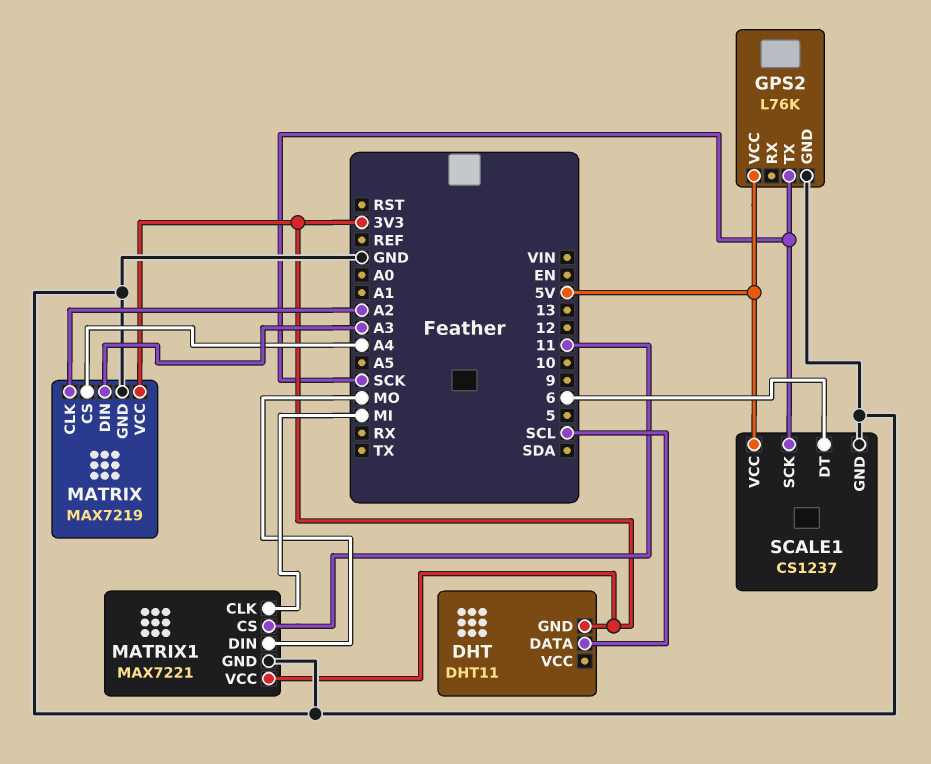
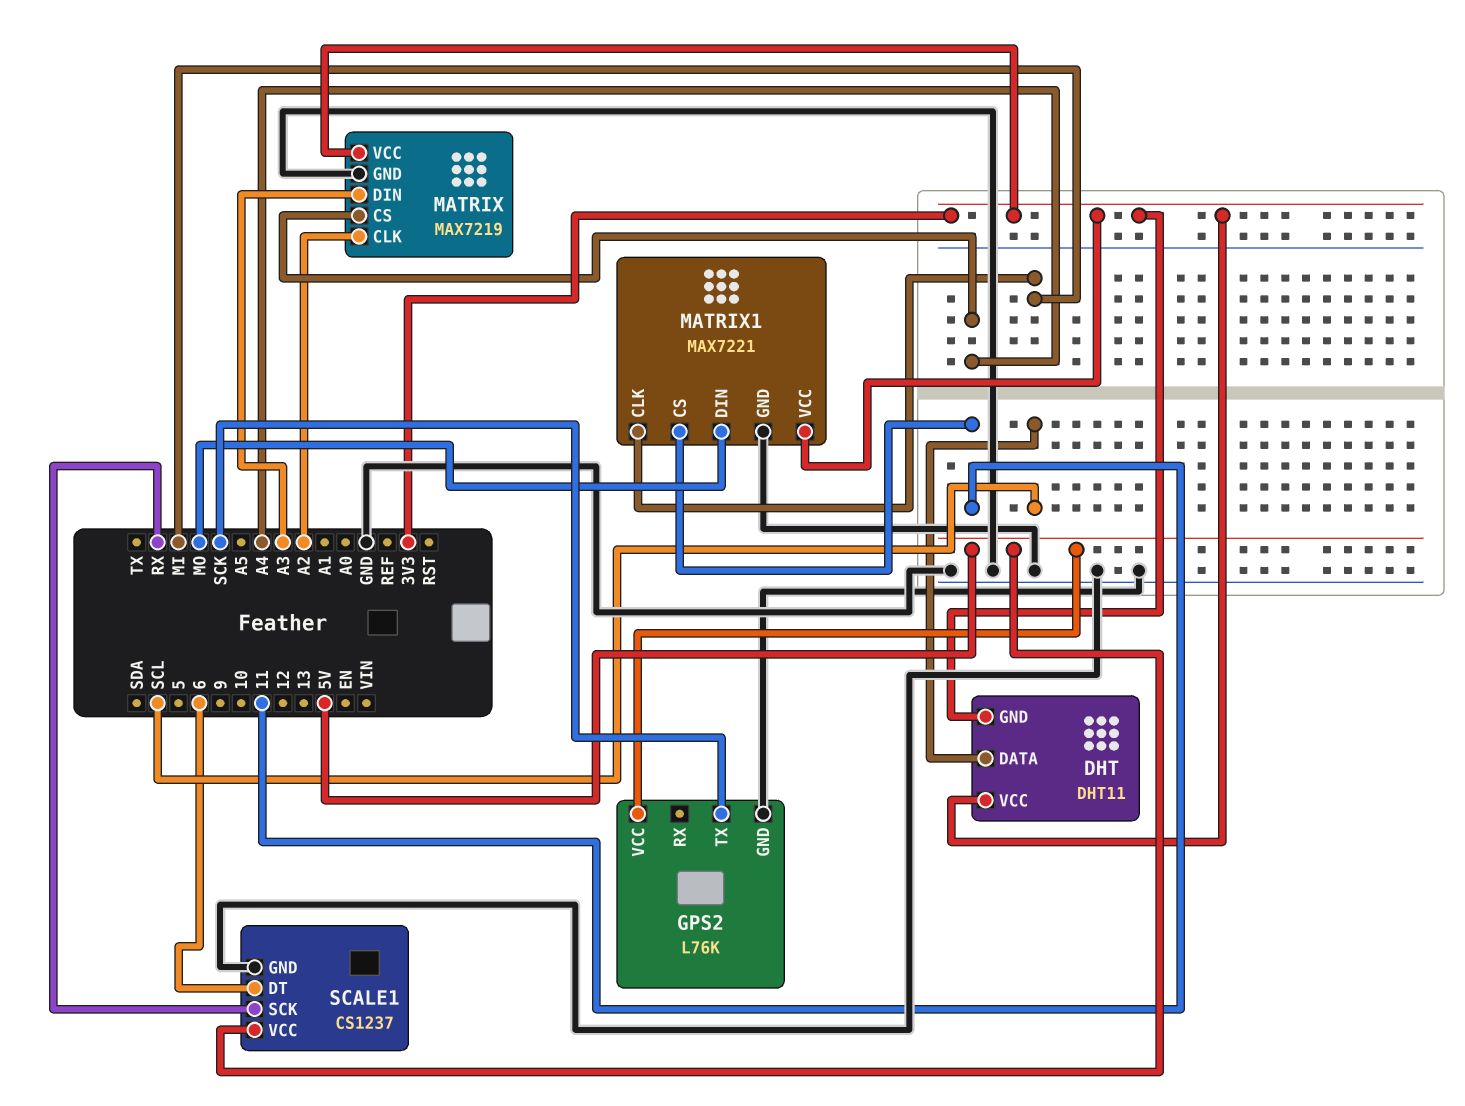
DHT pin VCC: none -> 3V3
SCALE1 pin SCK: SCK -> RX

